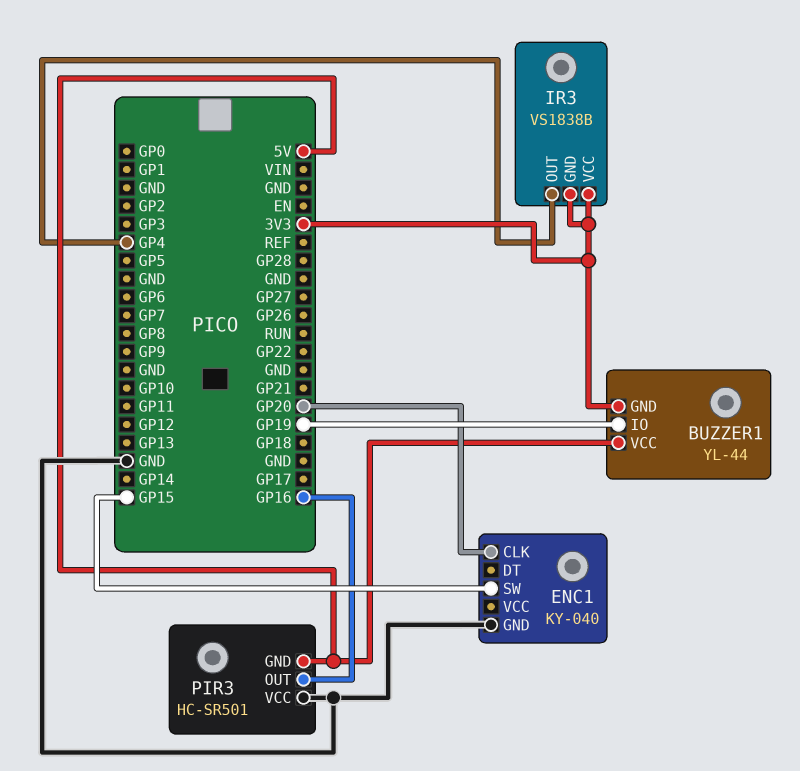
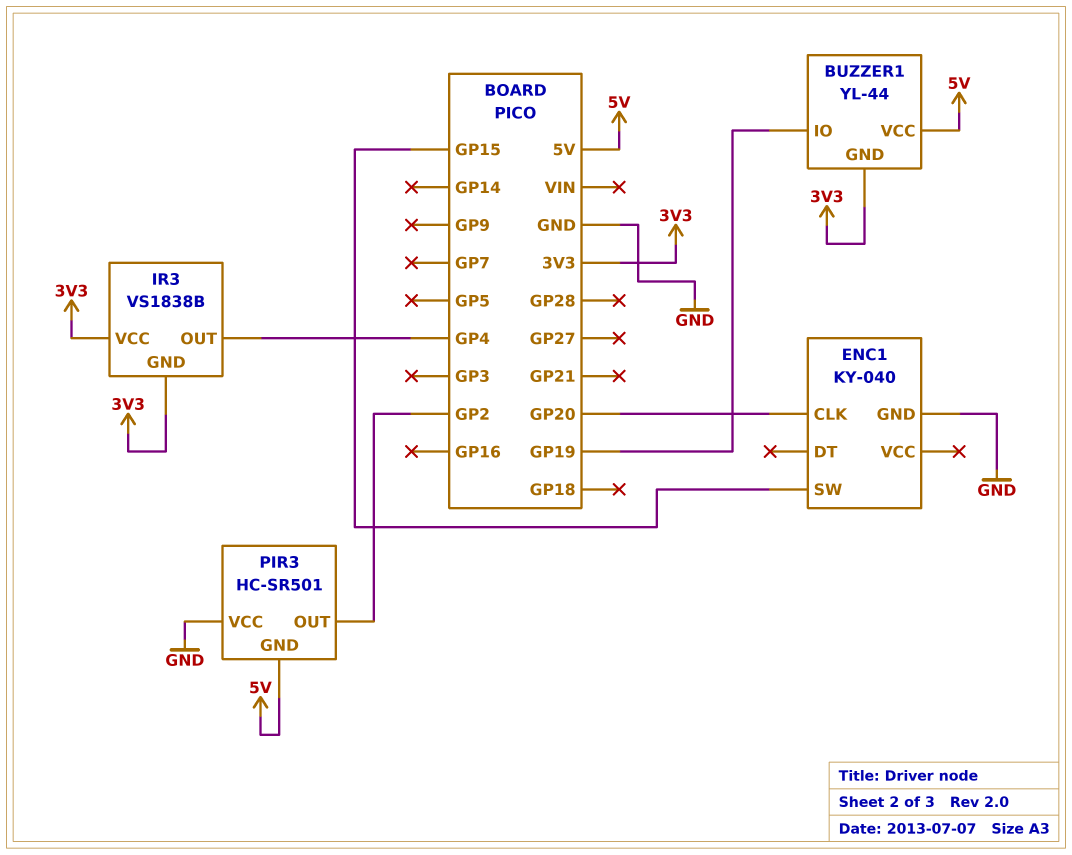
PIR3 pin OUT: GP16 -> GP2

